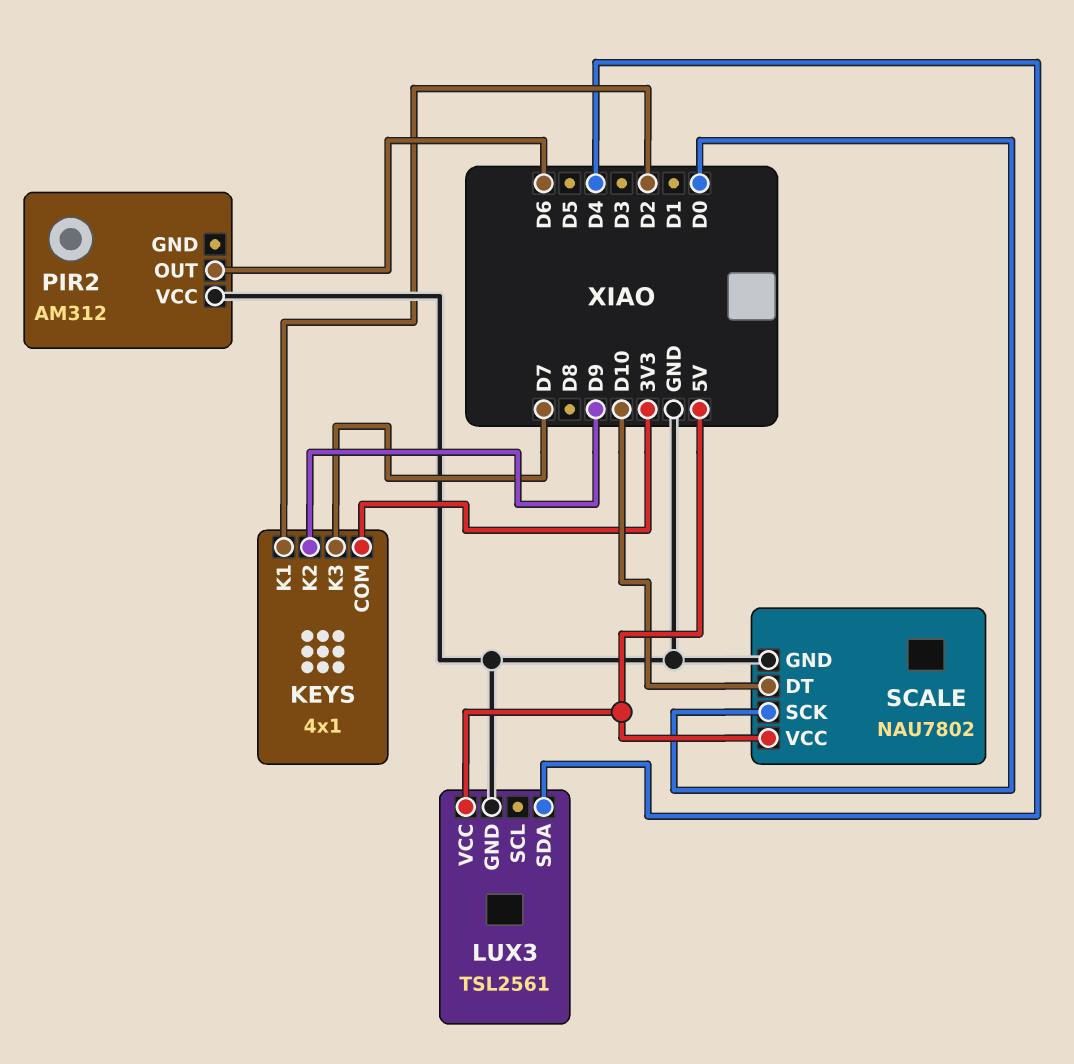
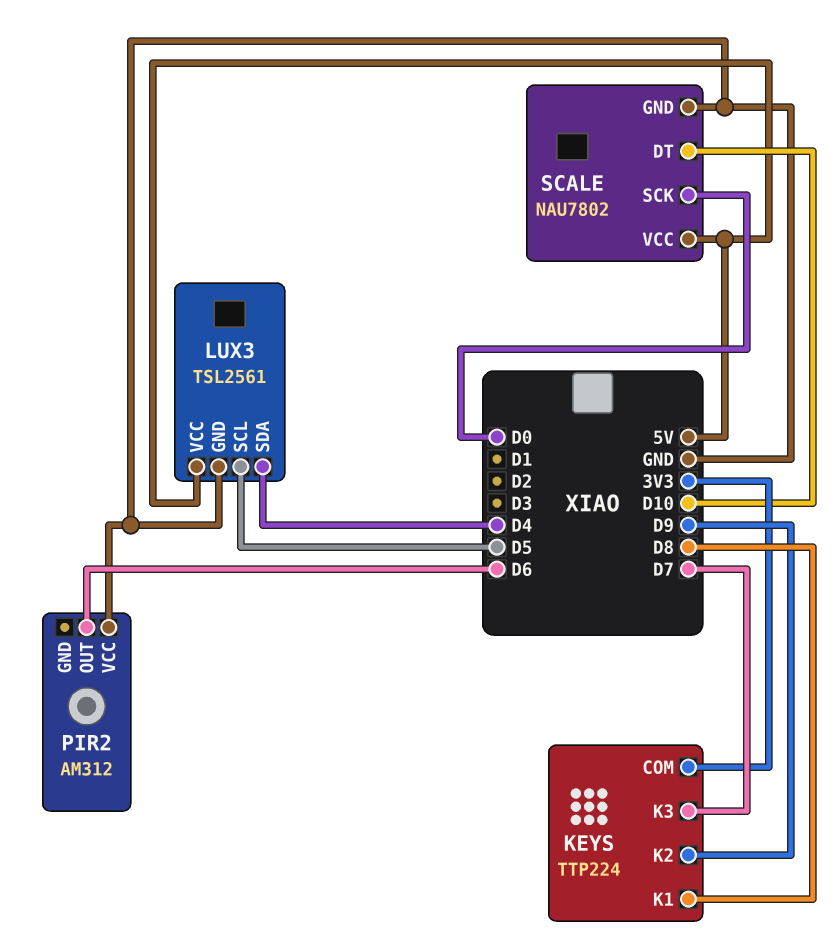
KEYS: 4x1 -> TTP224
KEYS pin K1: D2 -> D8
LUX3 pin SCL: none -> D5

